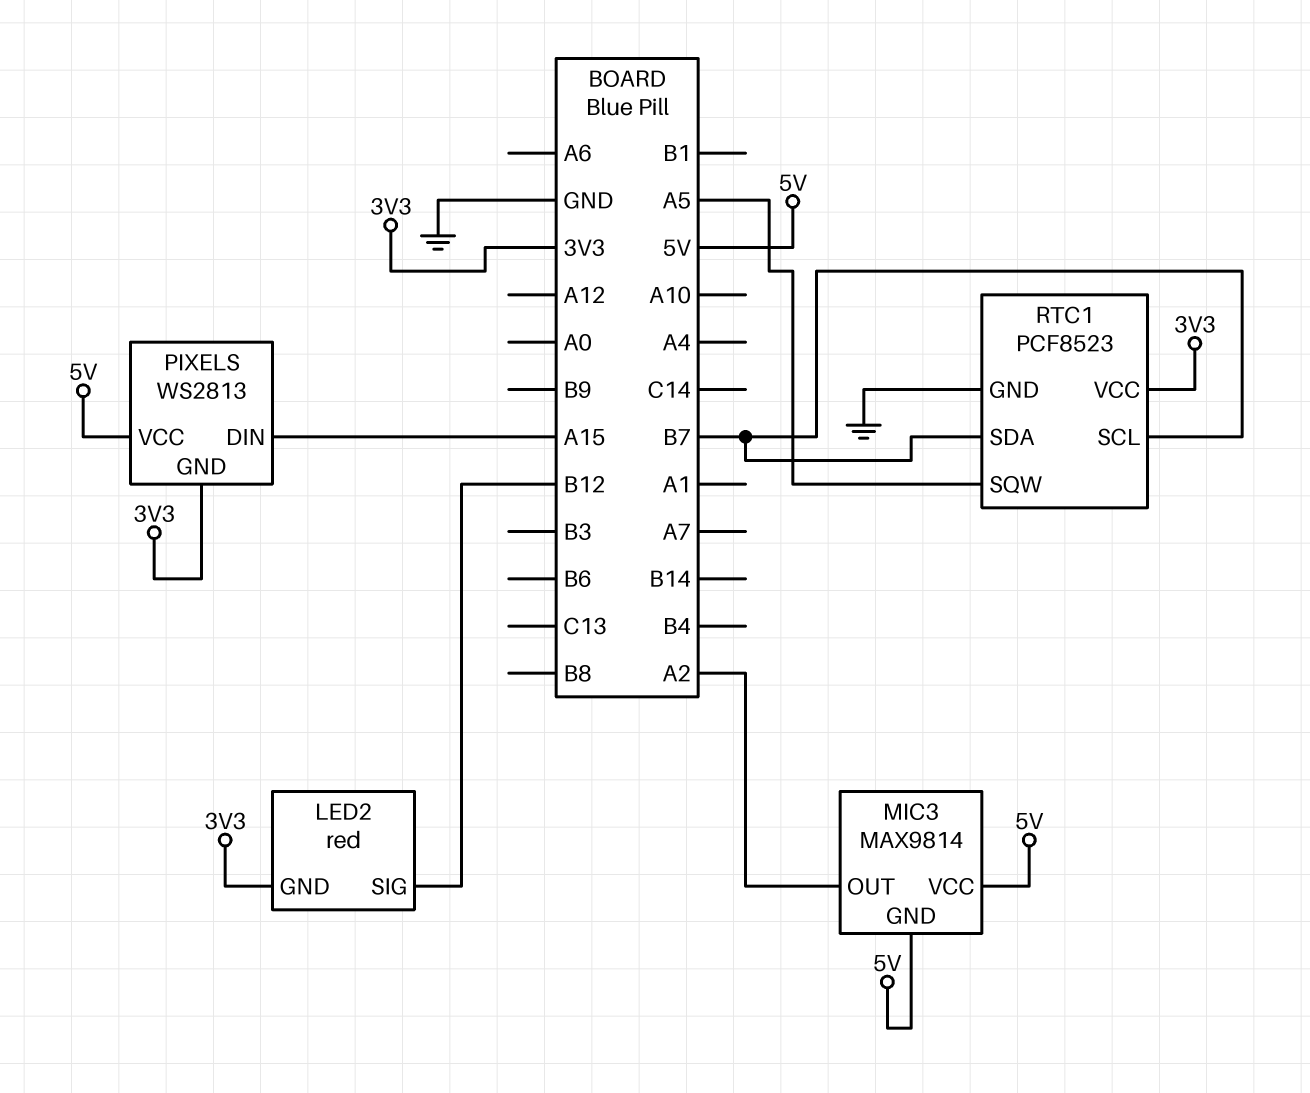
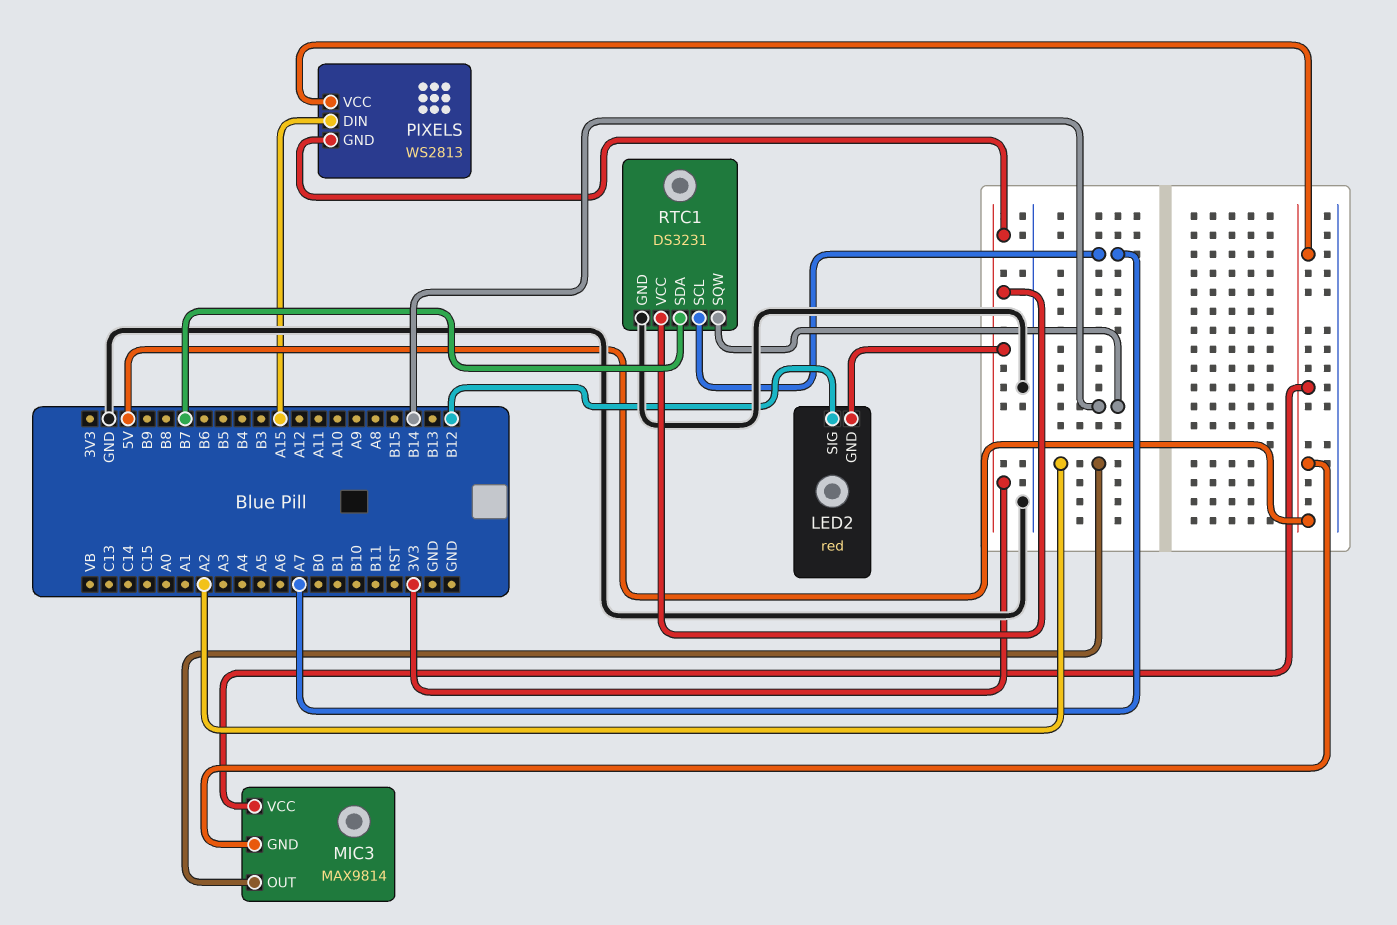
RTC1: PCF8523 -> DS3231
RTC1 pin SCL: B7 -> A7
RTC1 pin SQW: A5 -> B14

